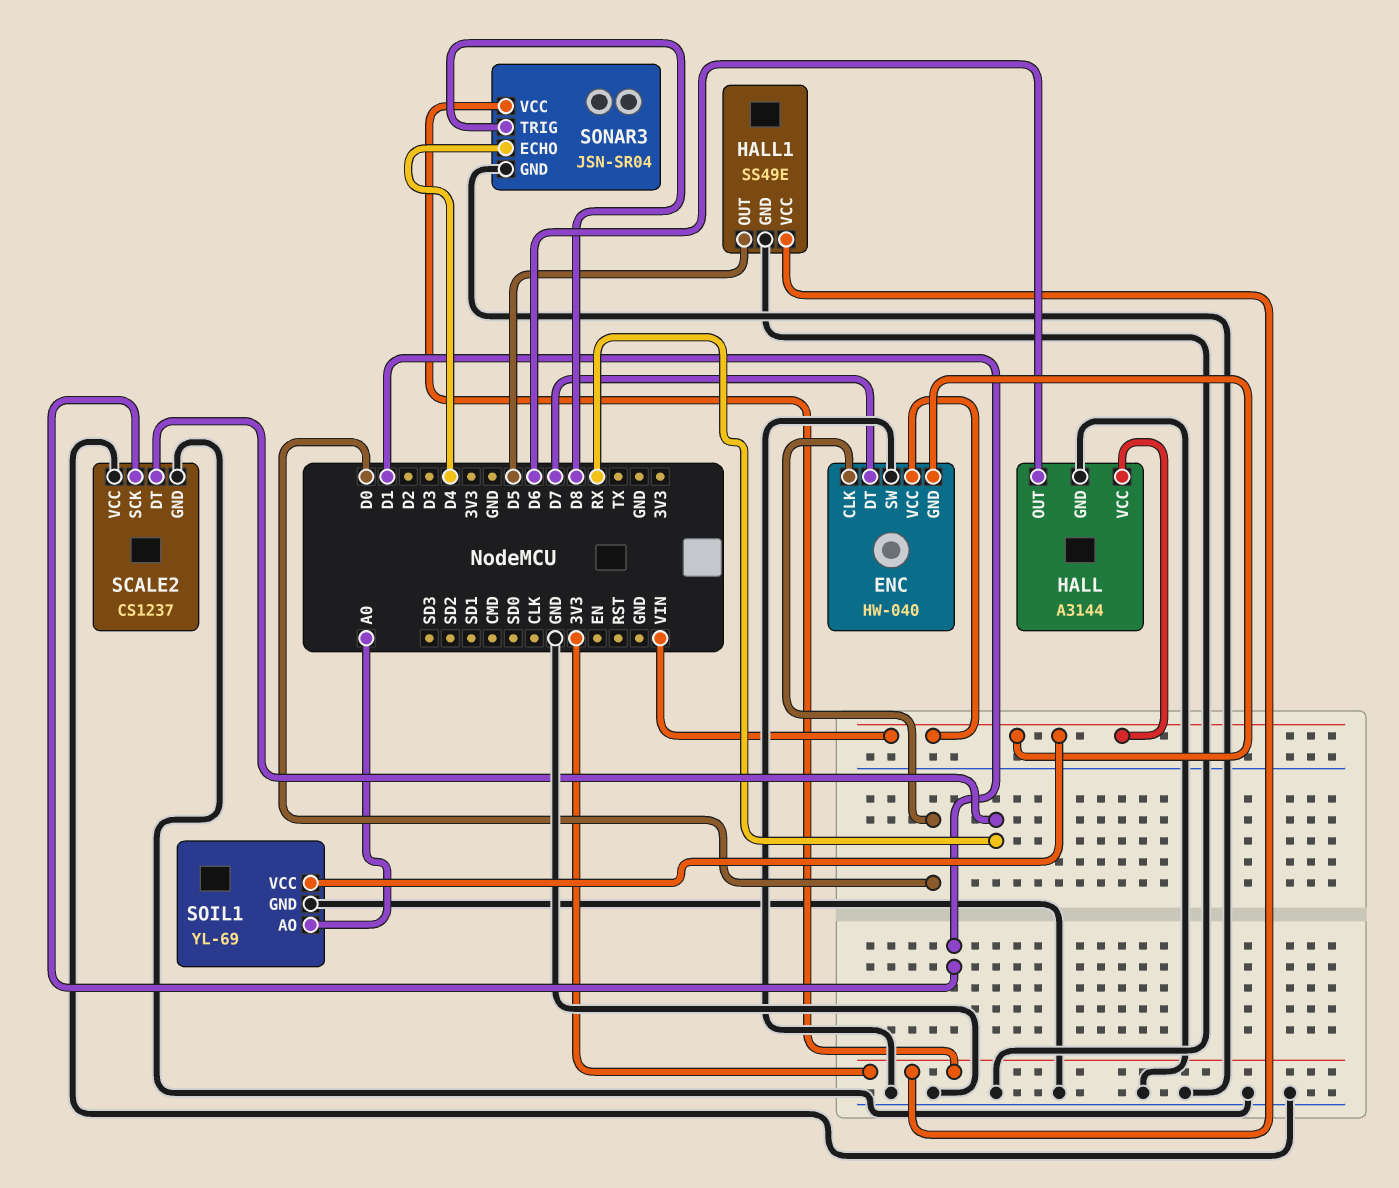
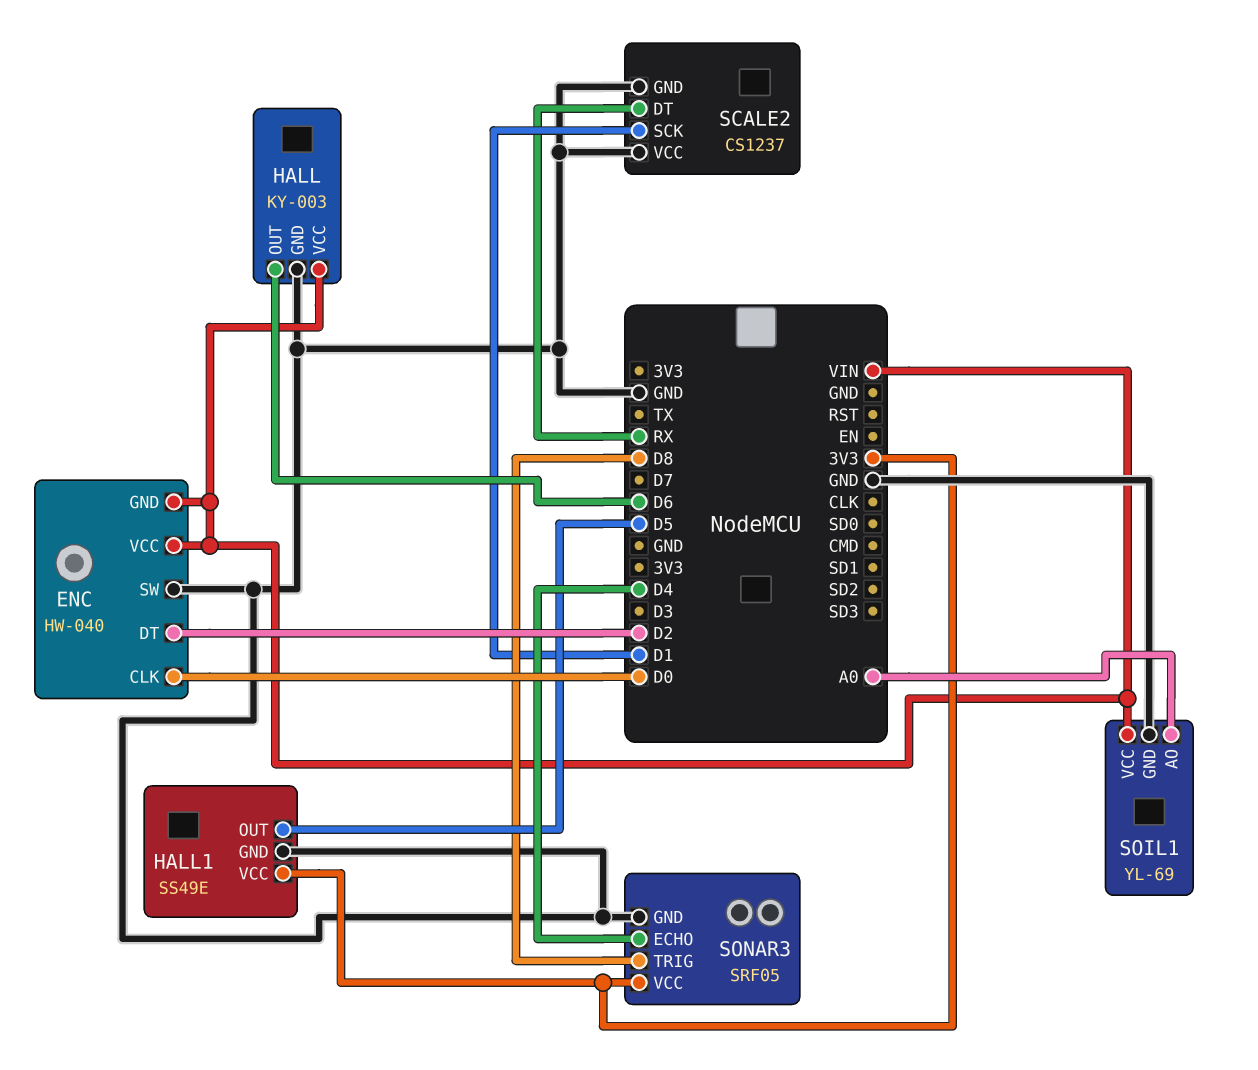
ENC pin DT: D7 -> D2
HALL: A3144 -> KY-003
SONAR3: JSN-SR04 -> SRF05

